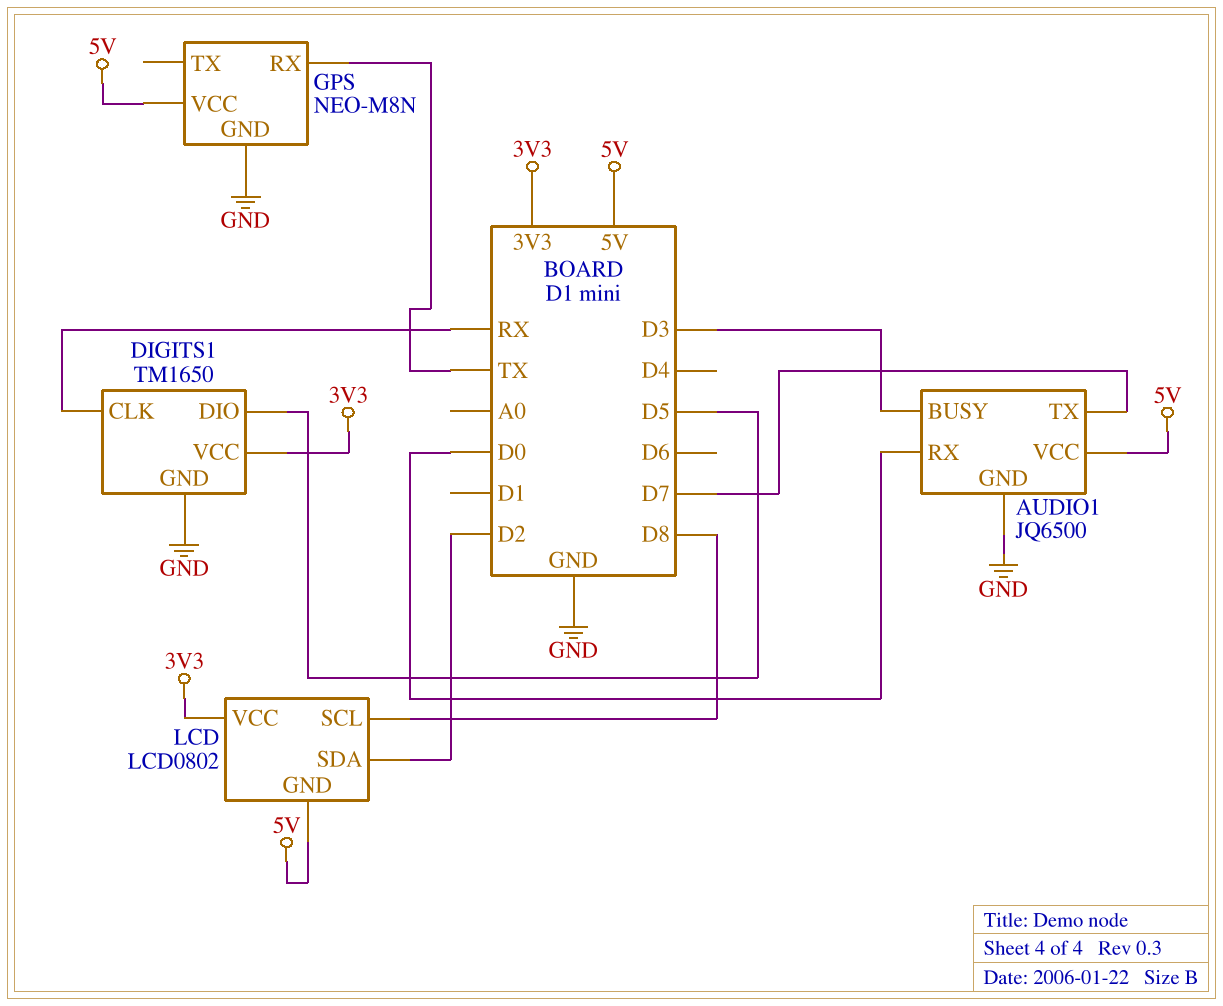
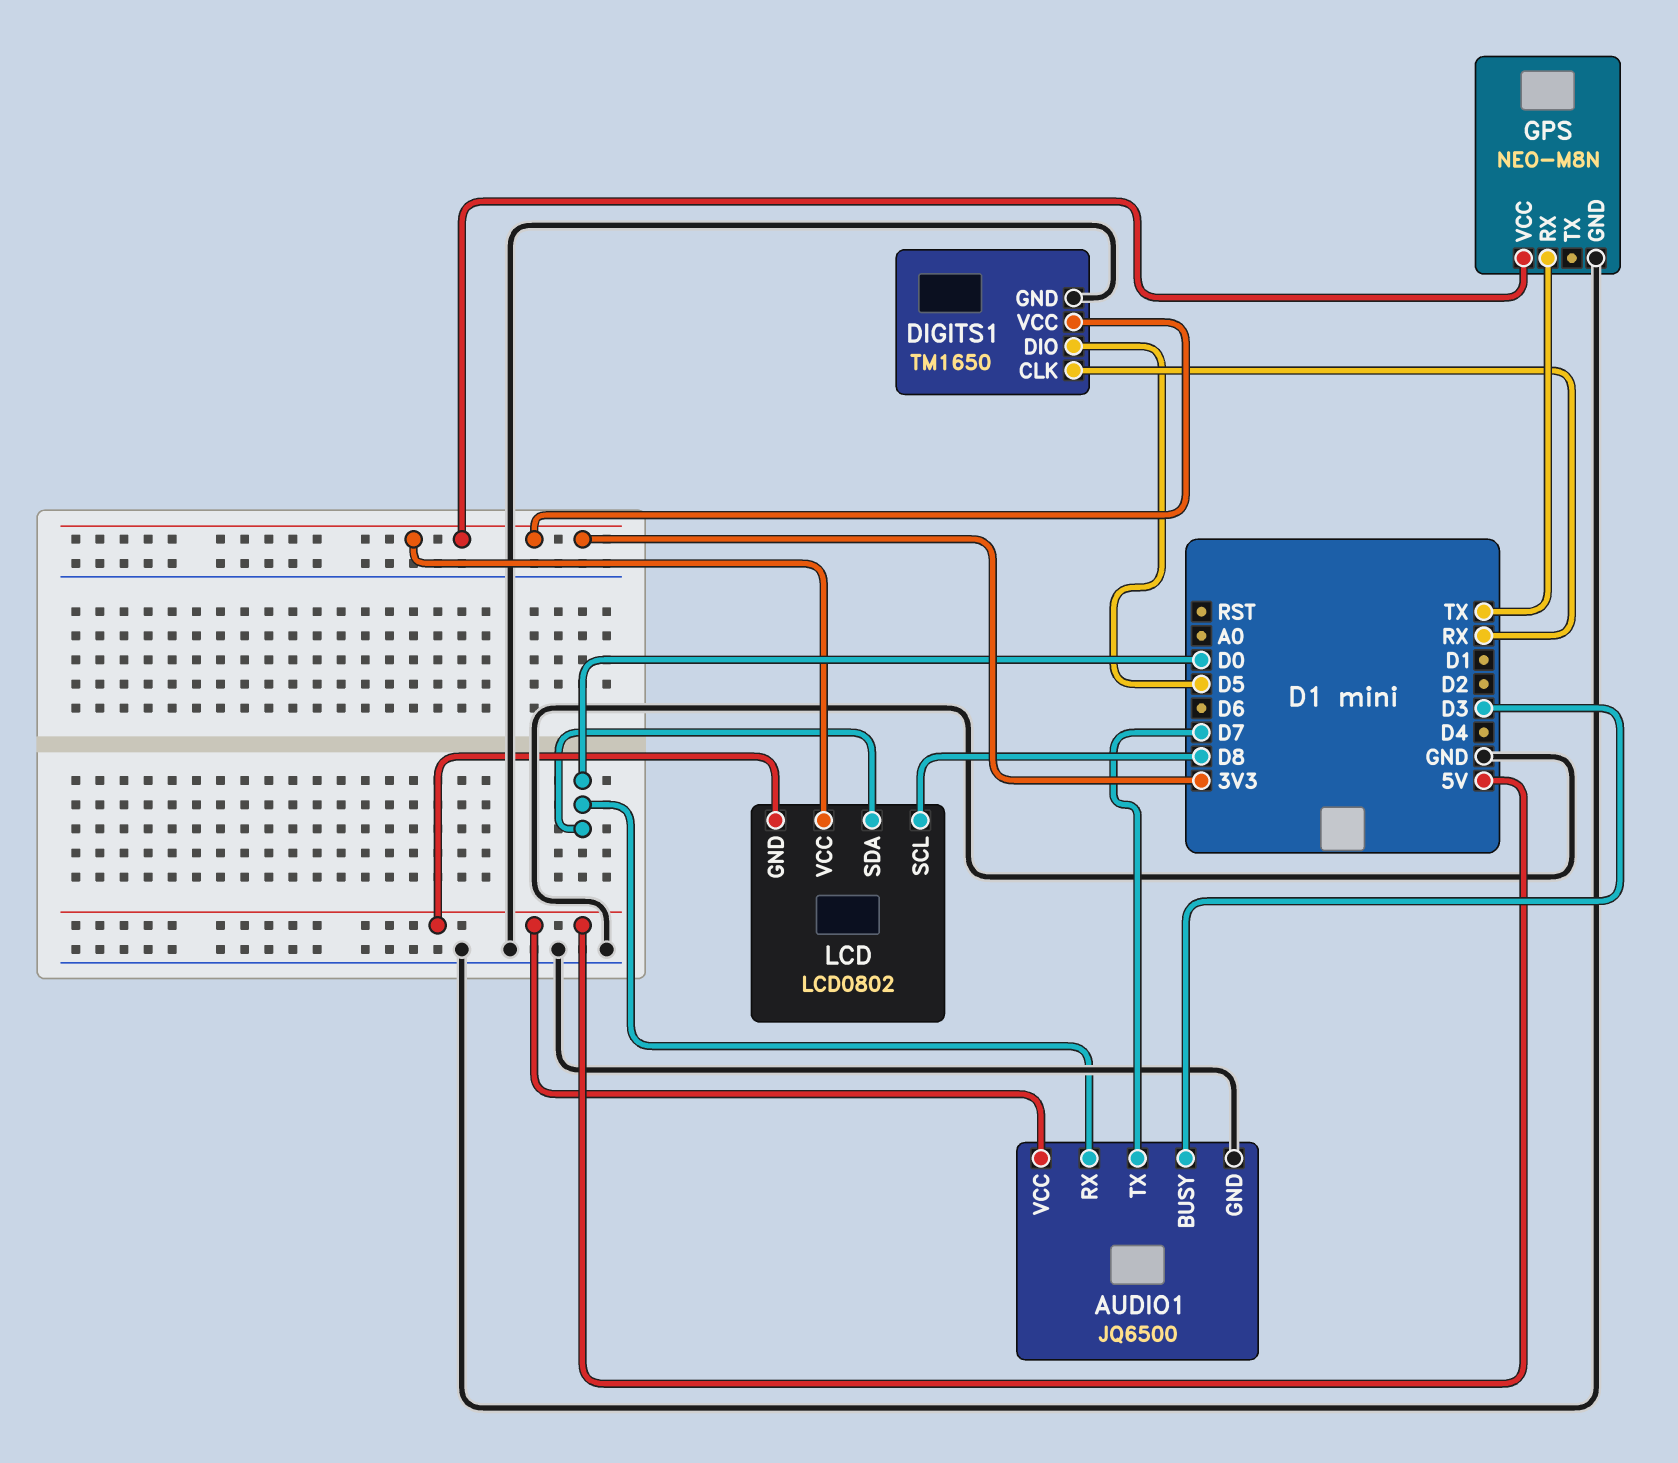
GPS pin VCC: 5V -> 3V3
LCD pin SDA: D2 -> D0

